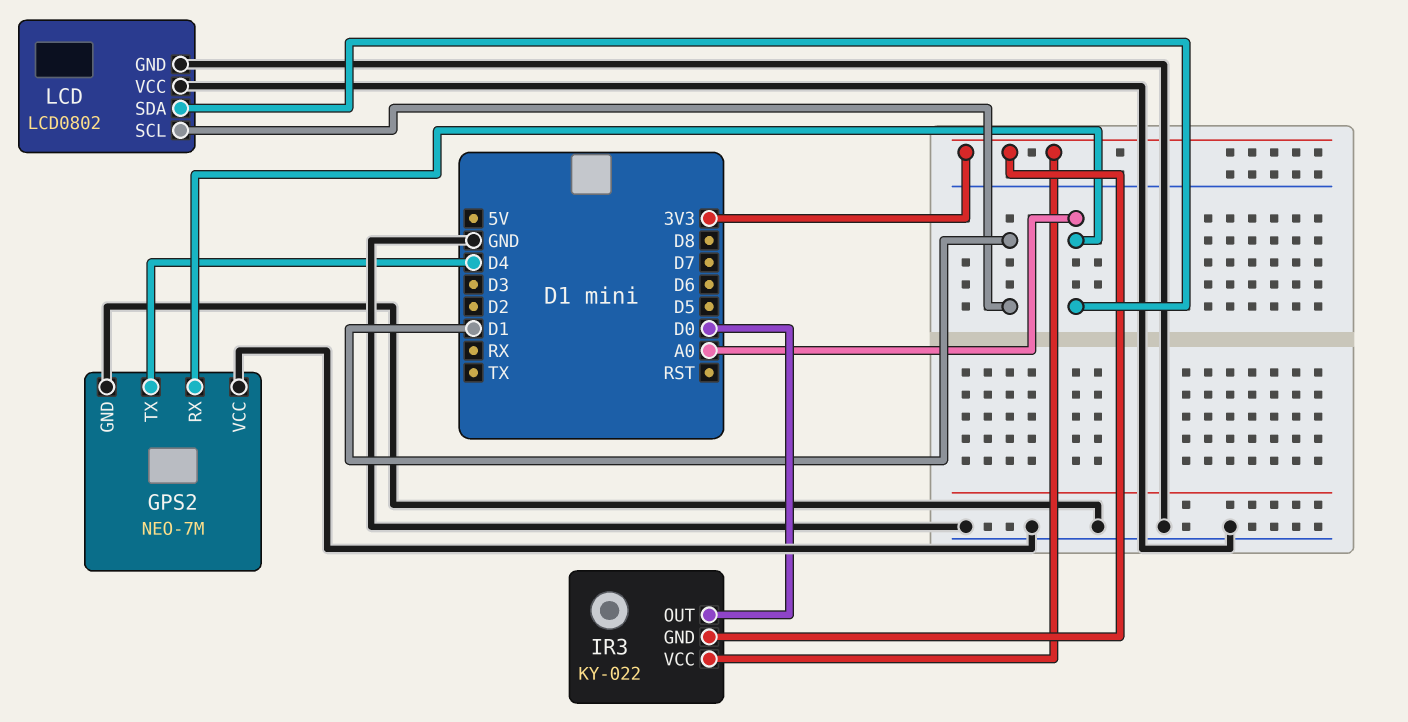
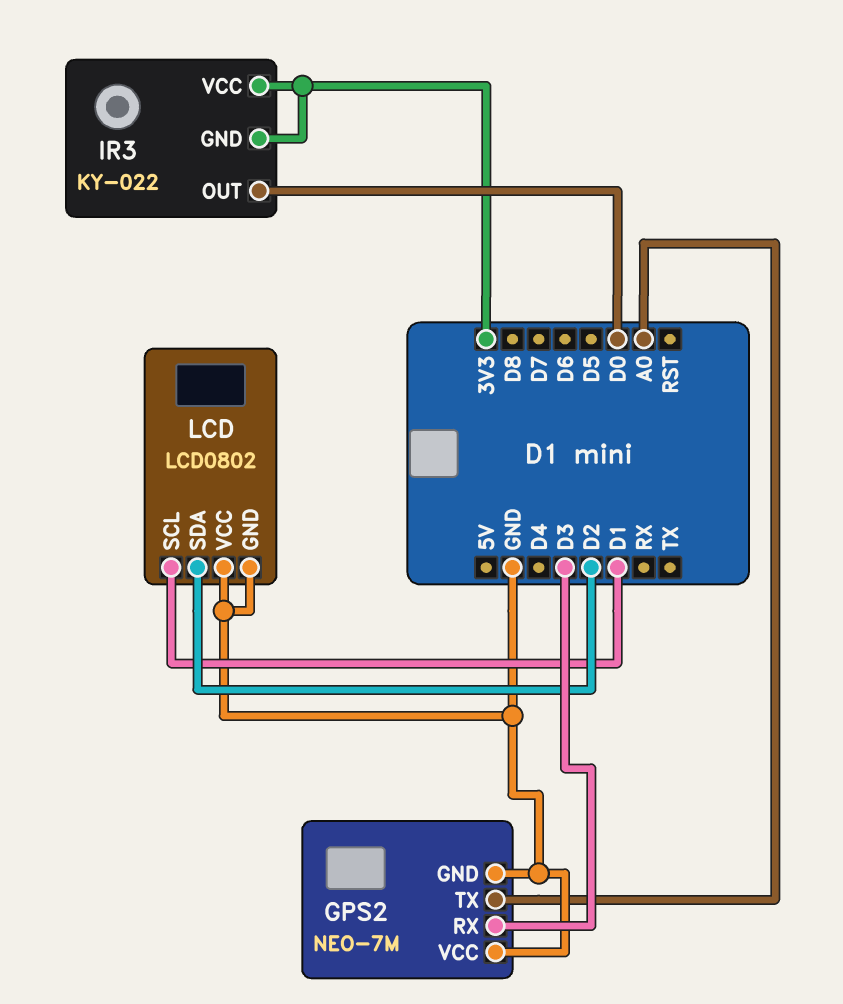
GPS2 pin RX: A0 -> D3
GPS2 pin TX: D4 -> A0
LCD pin SDA: A0 -> D2

